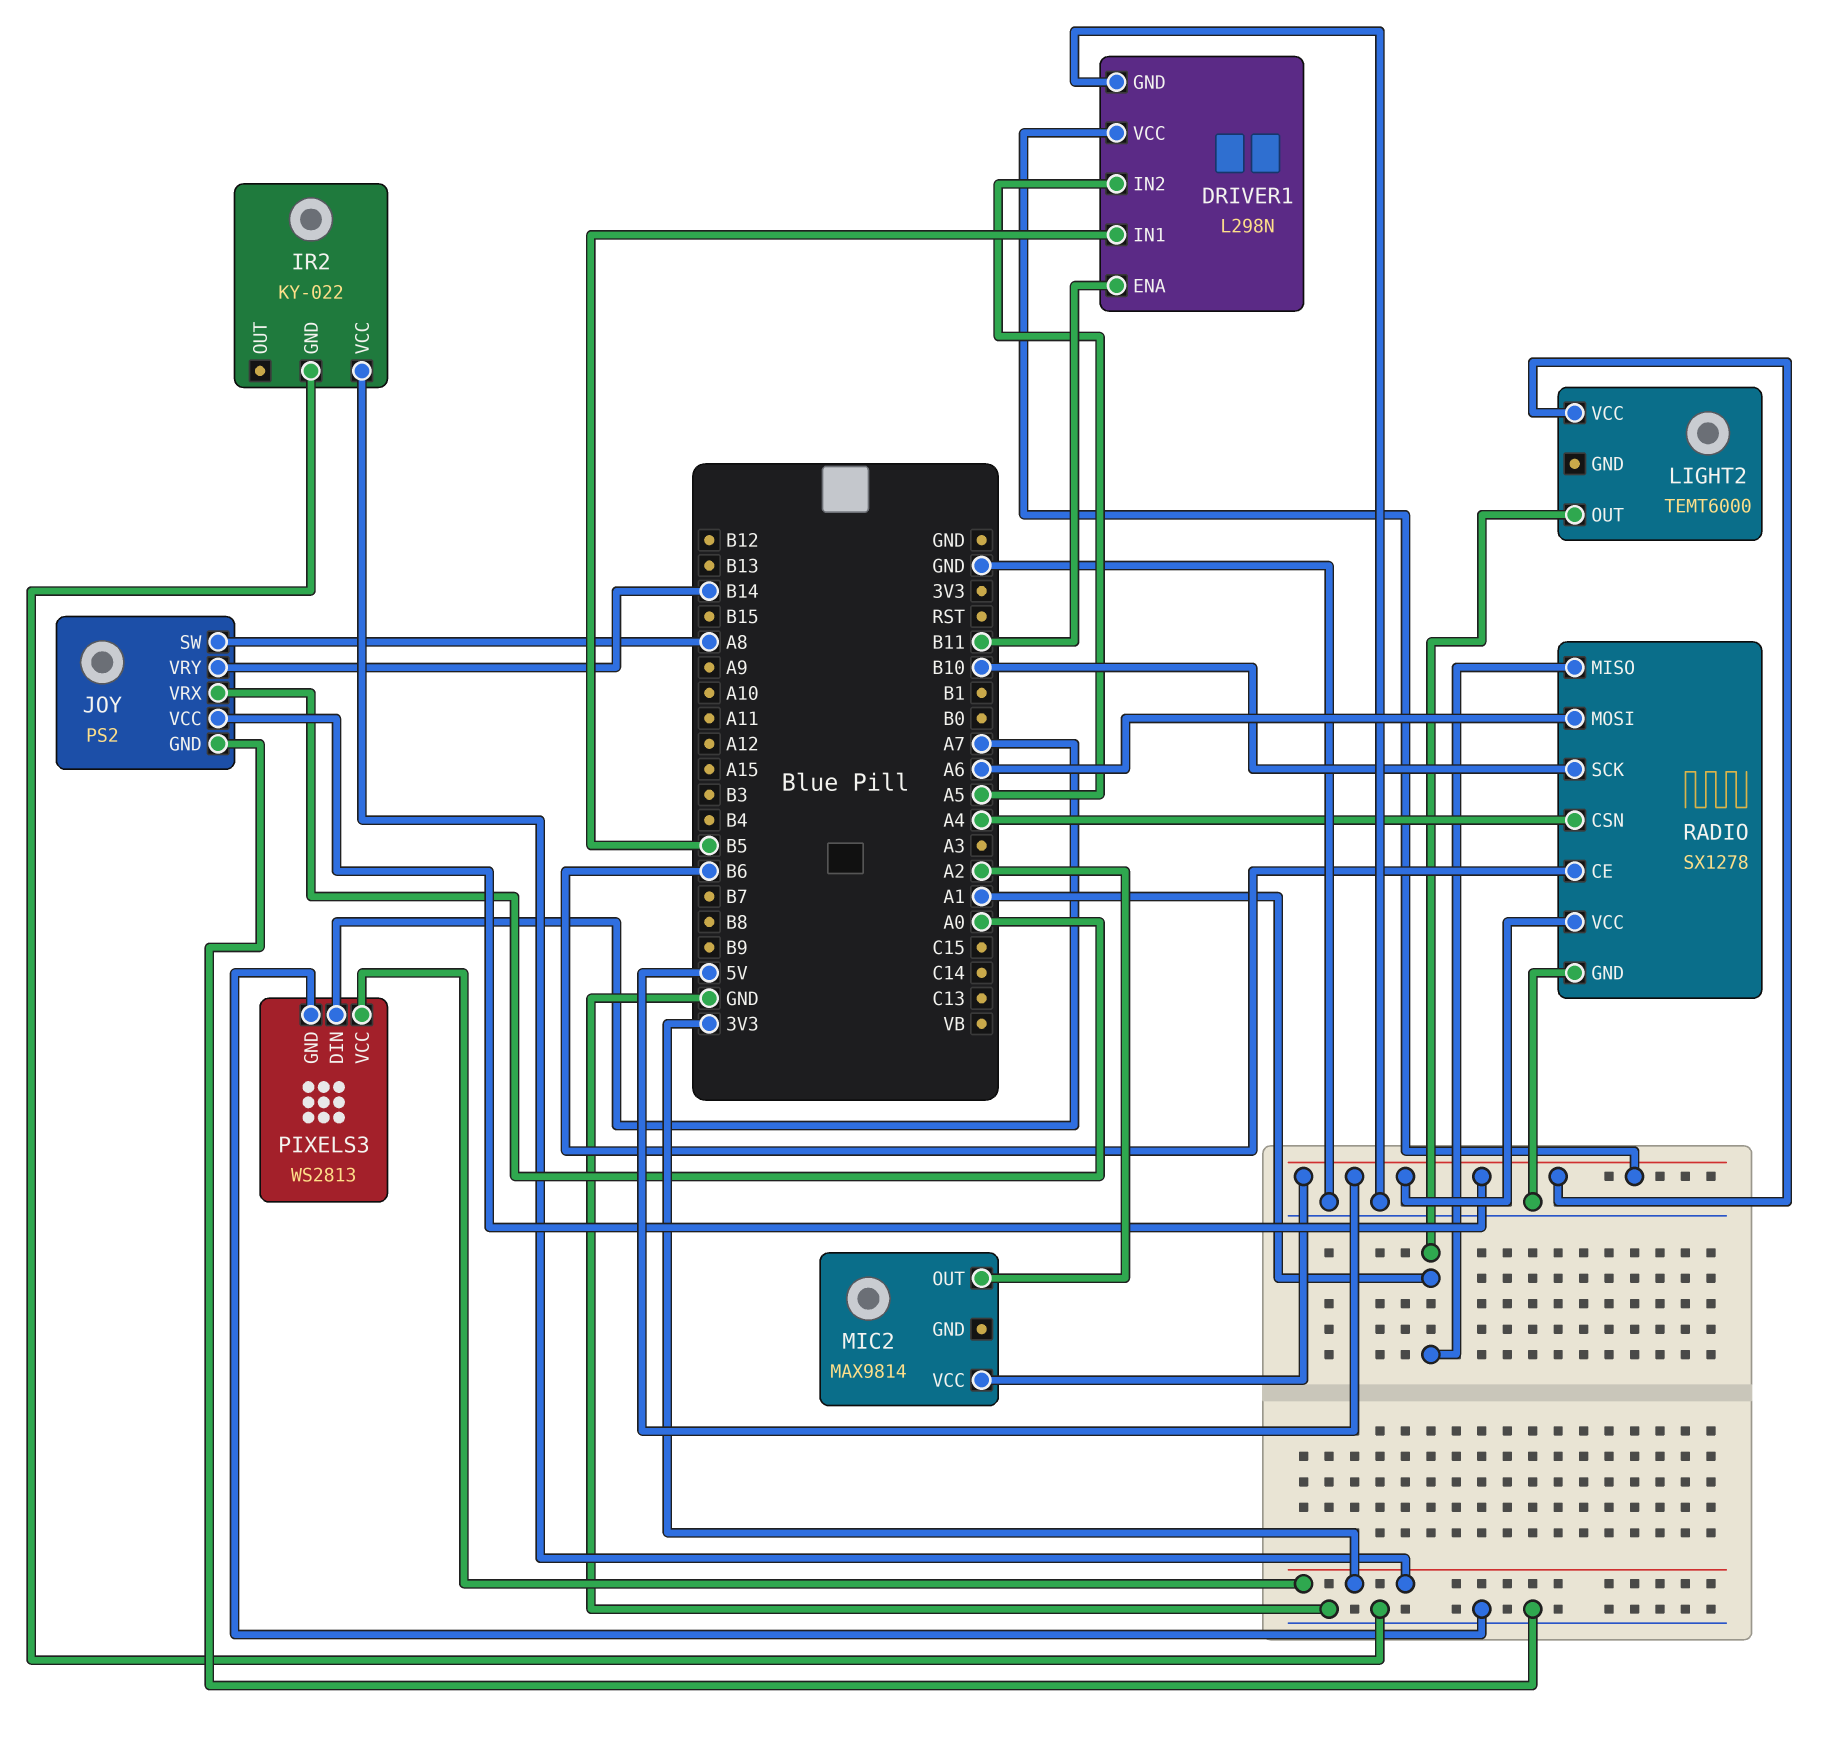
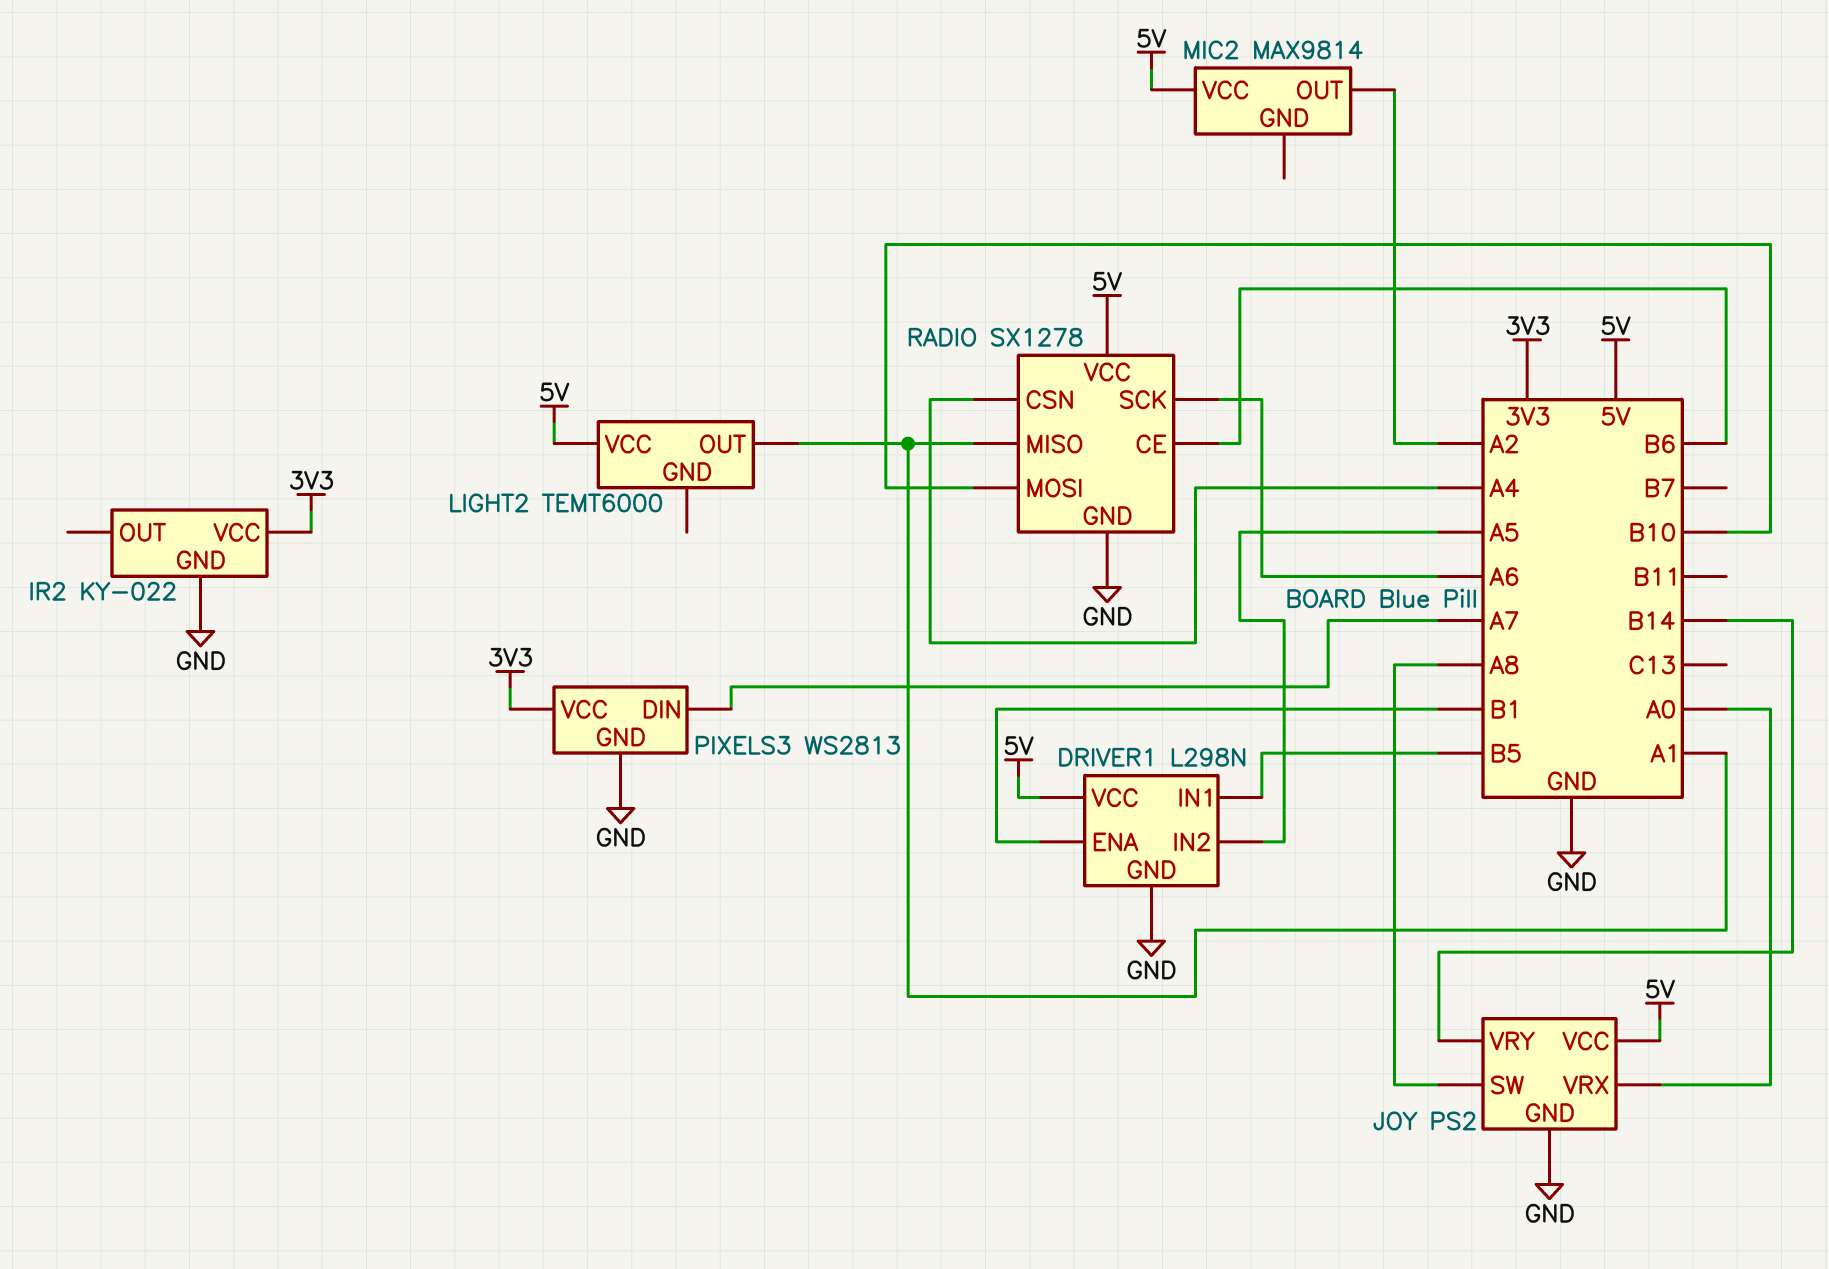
DRIVER1 pin ENA: B11 -> B1
RADIO pin MOSI: A6 -> B10
RADIO pin SCK: B10 -> A6

